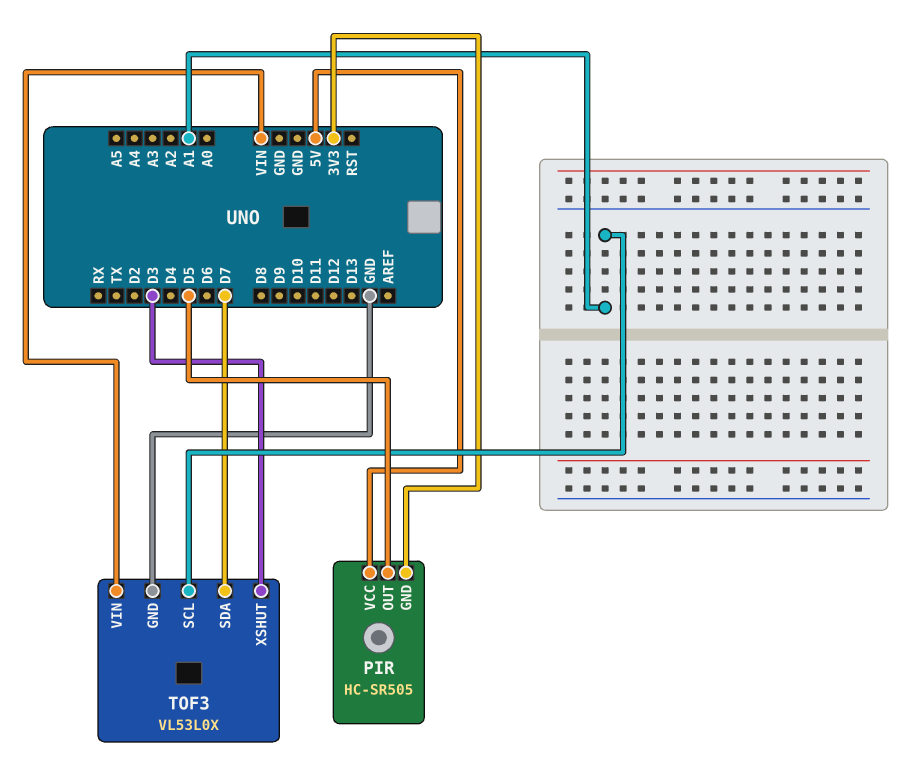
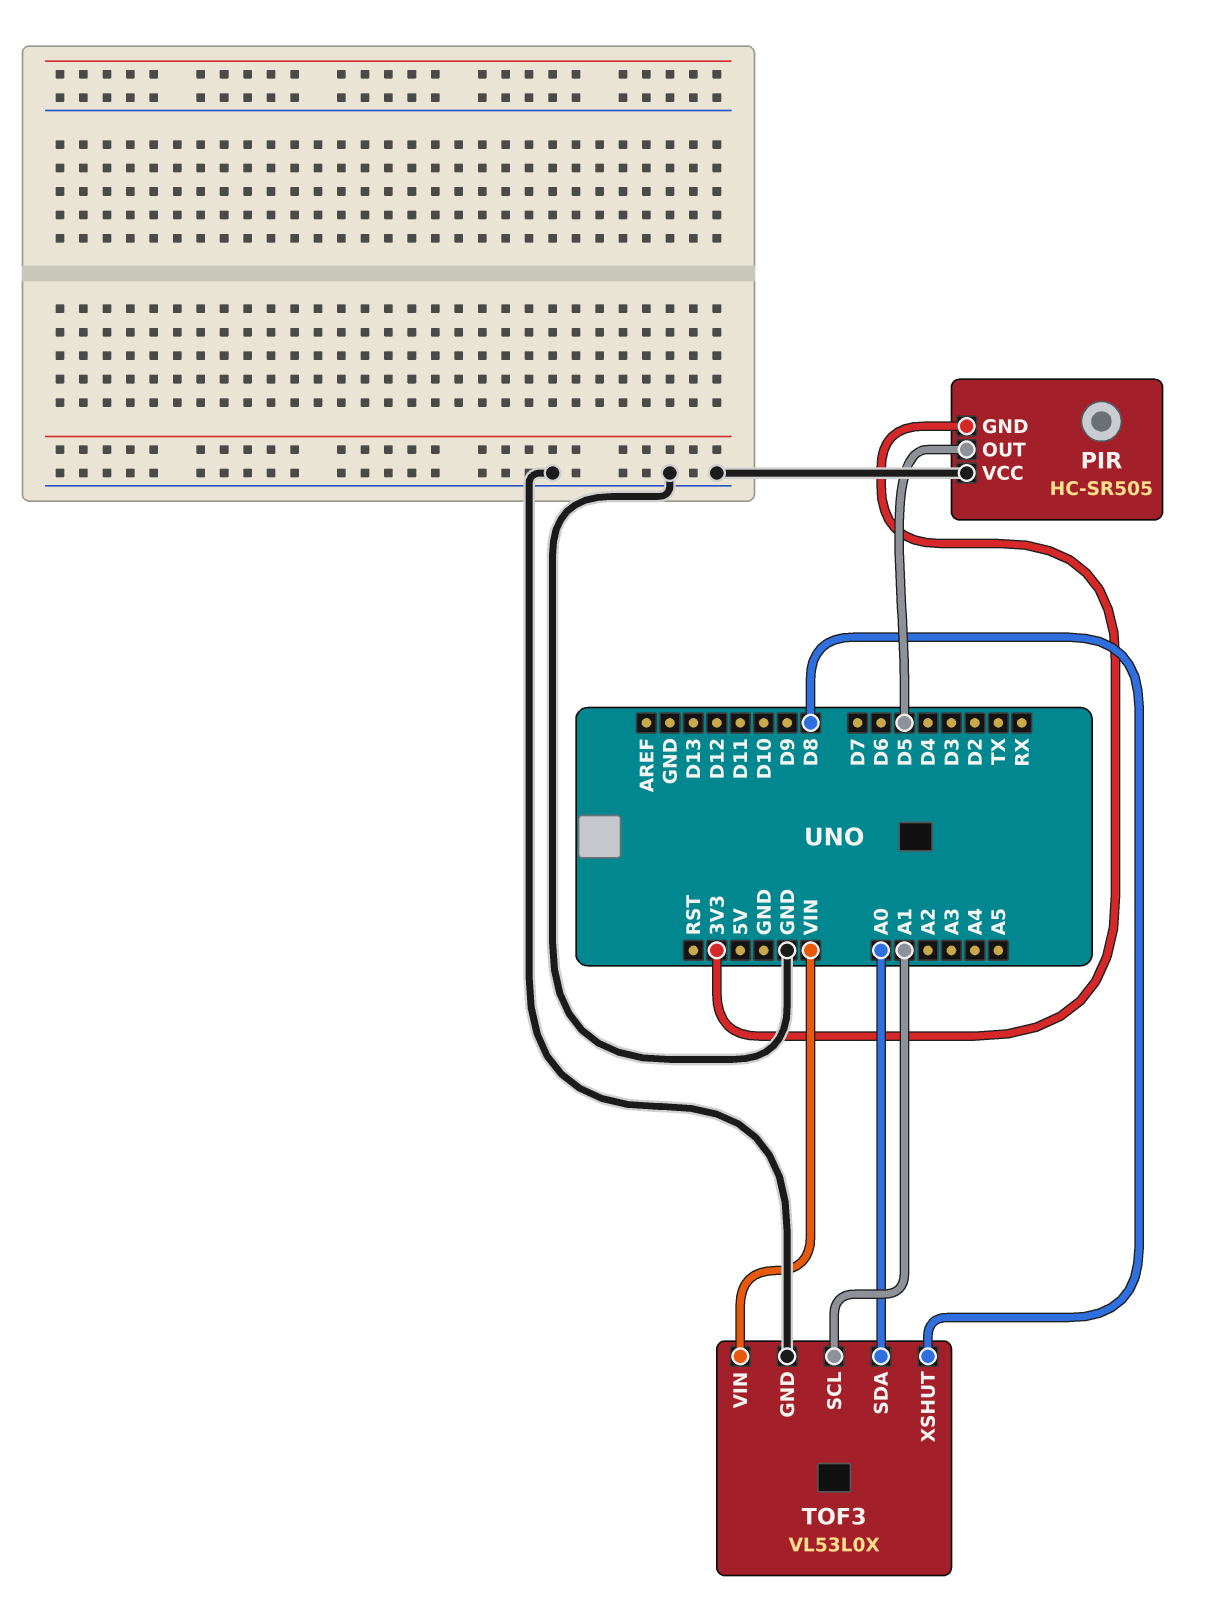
PIR pin VCC: 5V -> GND
TOF3 pin SDA: D7 -> A0
TOF3 pin XSHUT: D3 -> D8

